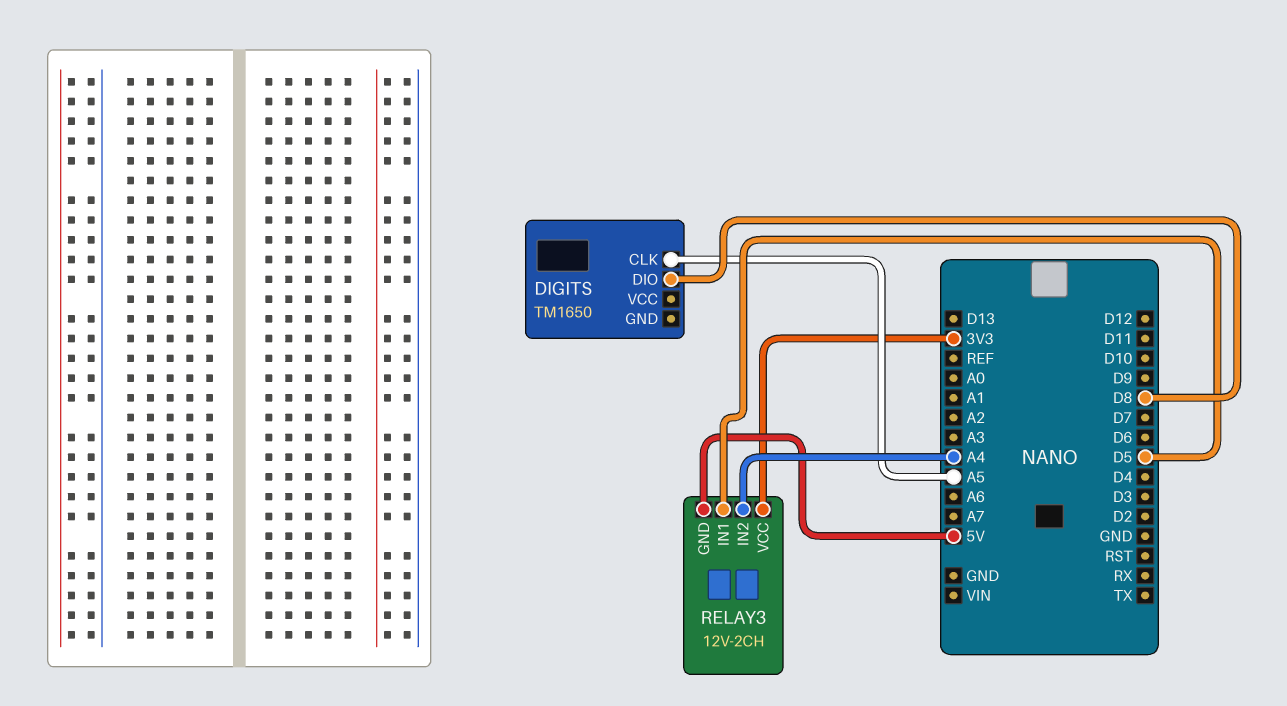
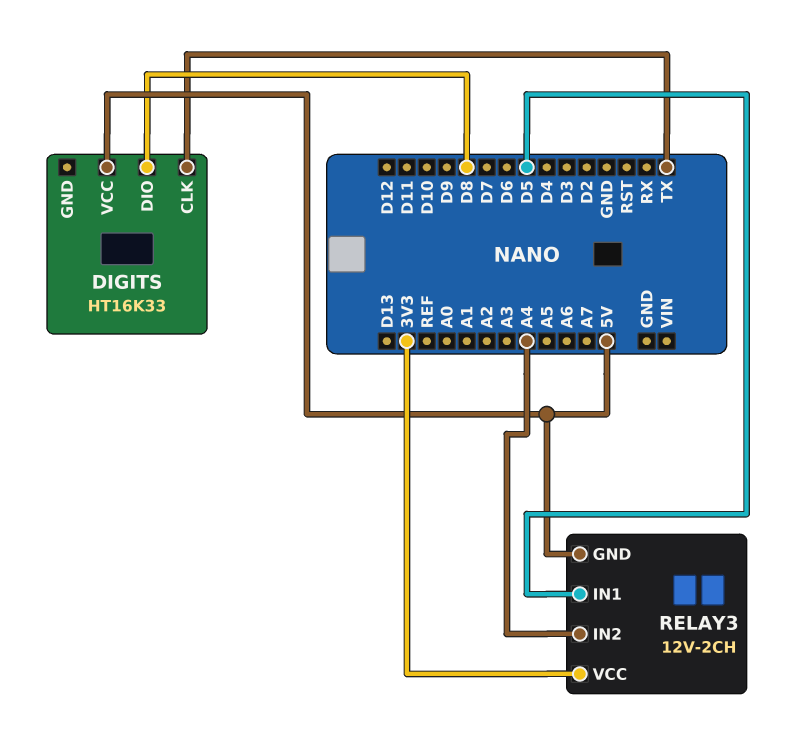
DIGITS: TM1650 -> HT16K33
DIGITS pin CLK: A5 -> TX
DIGITS pin VCC: none -> 5V

